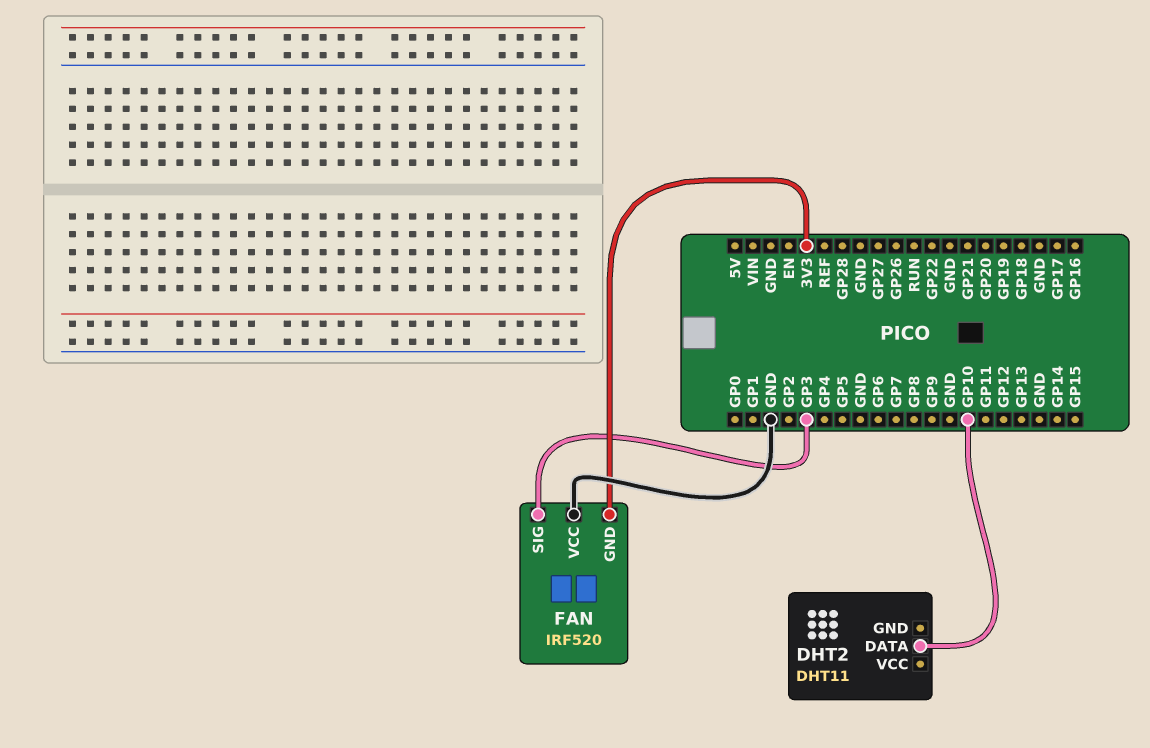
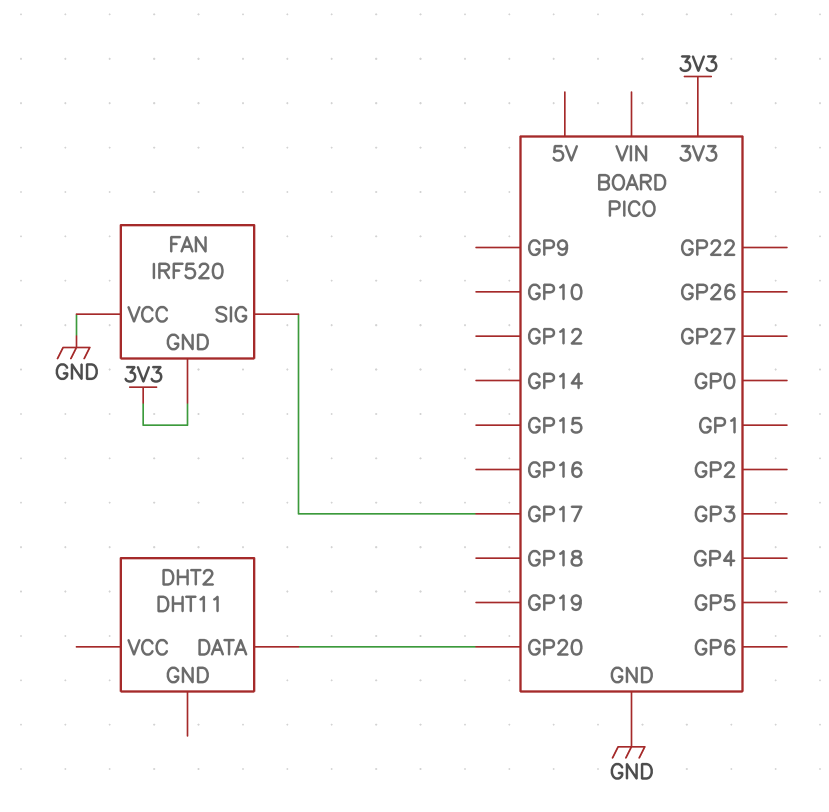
DHT2 pin DATA: GP10 -> GP20
FAN pin SIG: GP3 -> GP17

